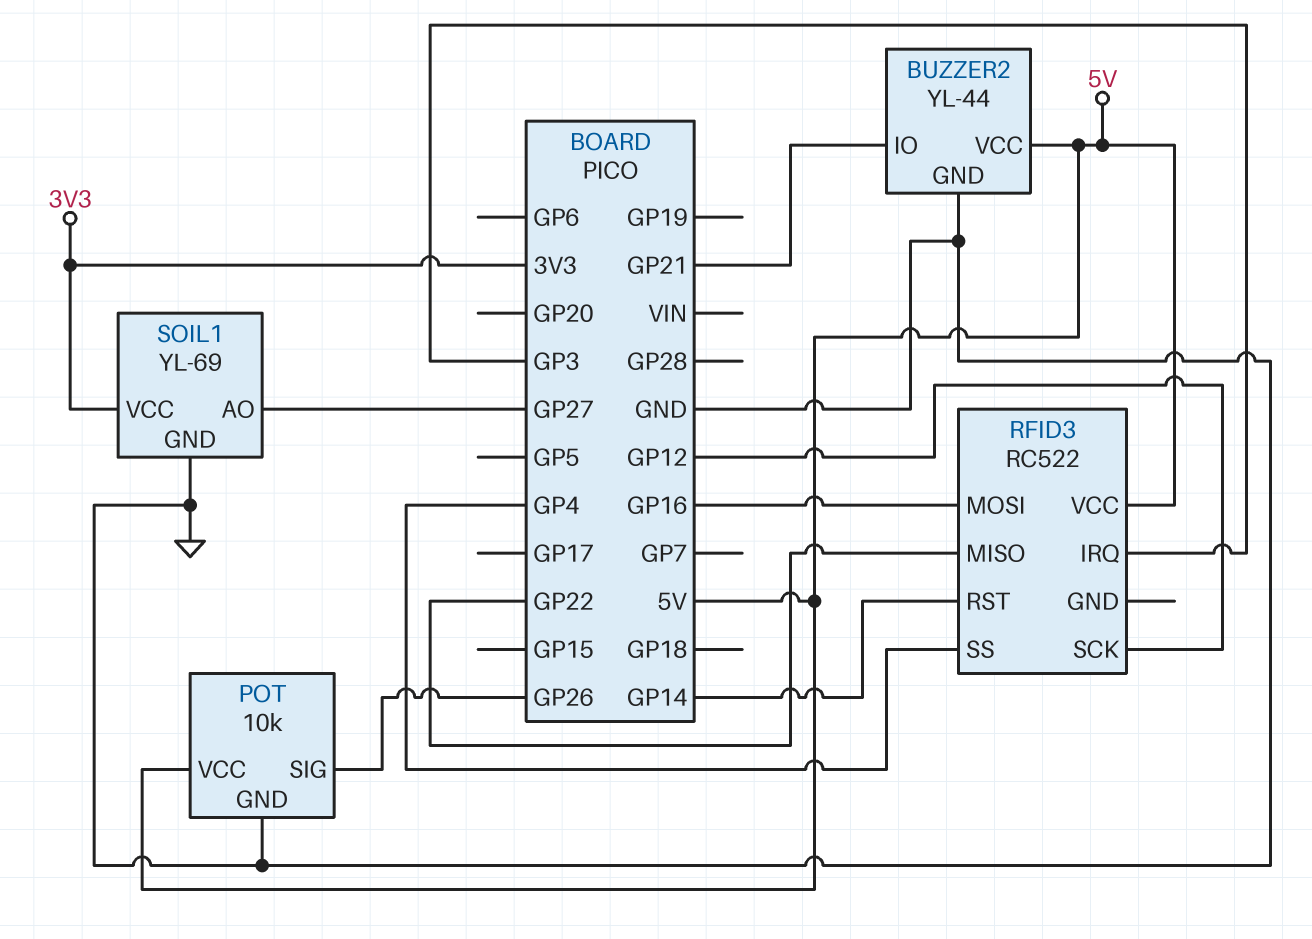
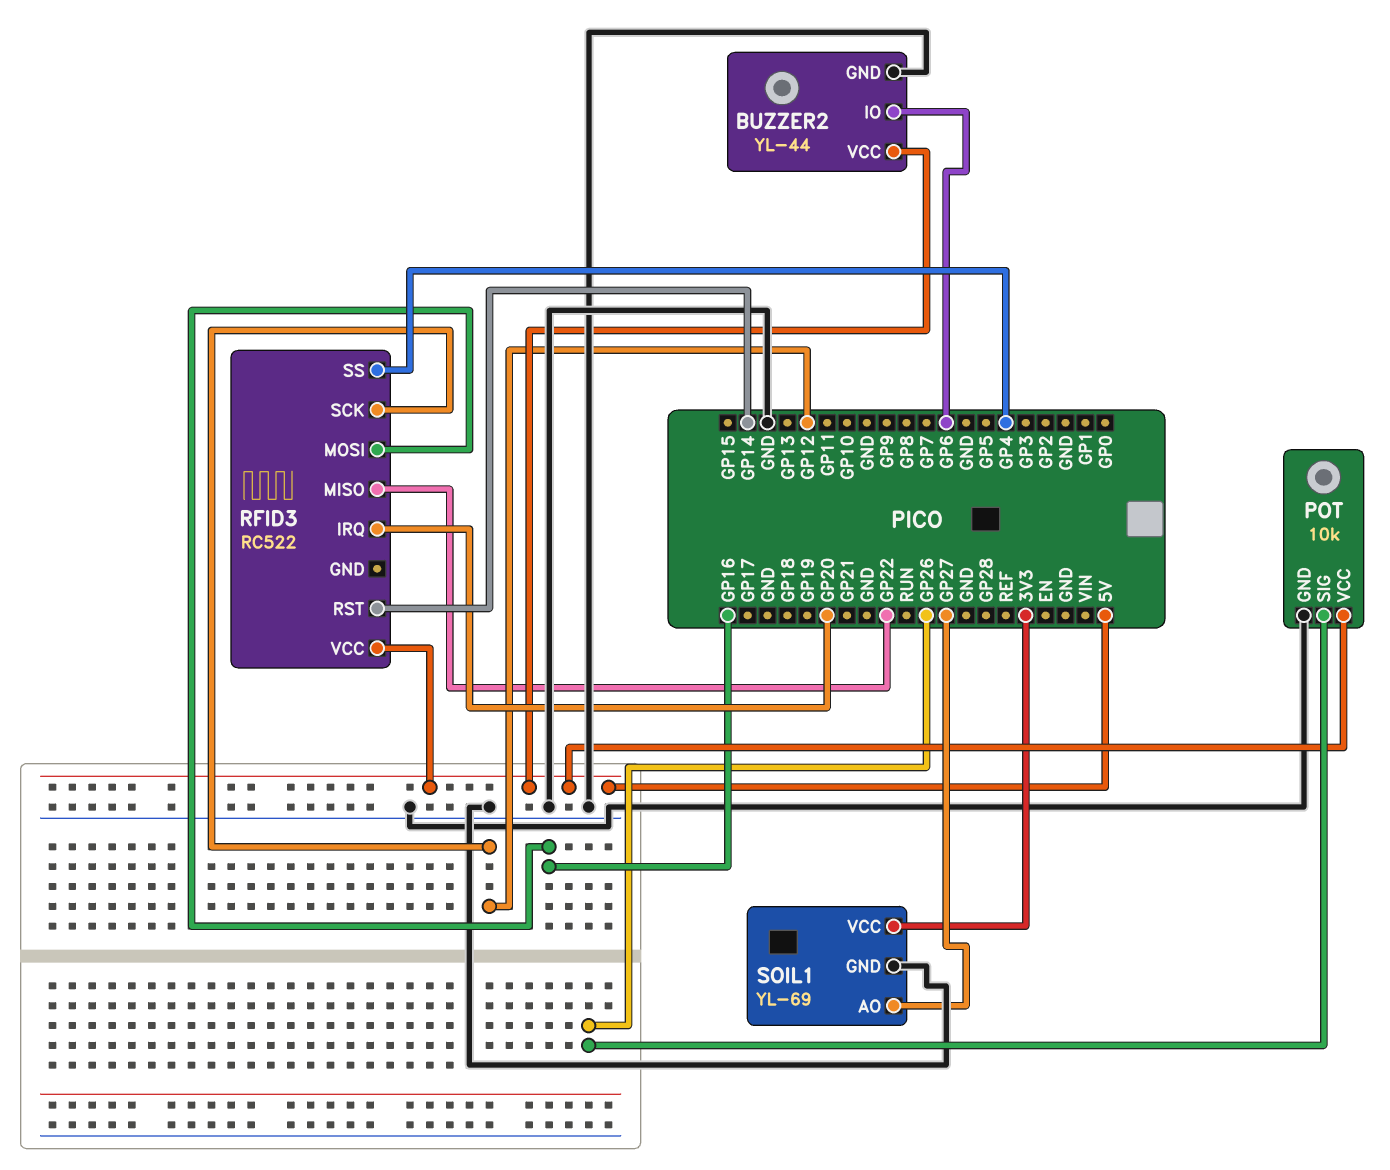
BUZZER2 pin IO: GP21 -> GP6
RFID3 pin IRQ: GP3 -> GP20

